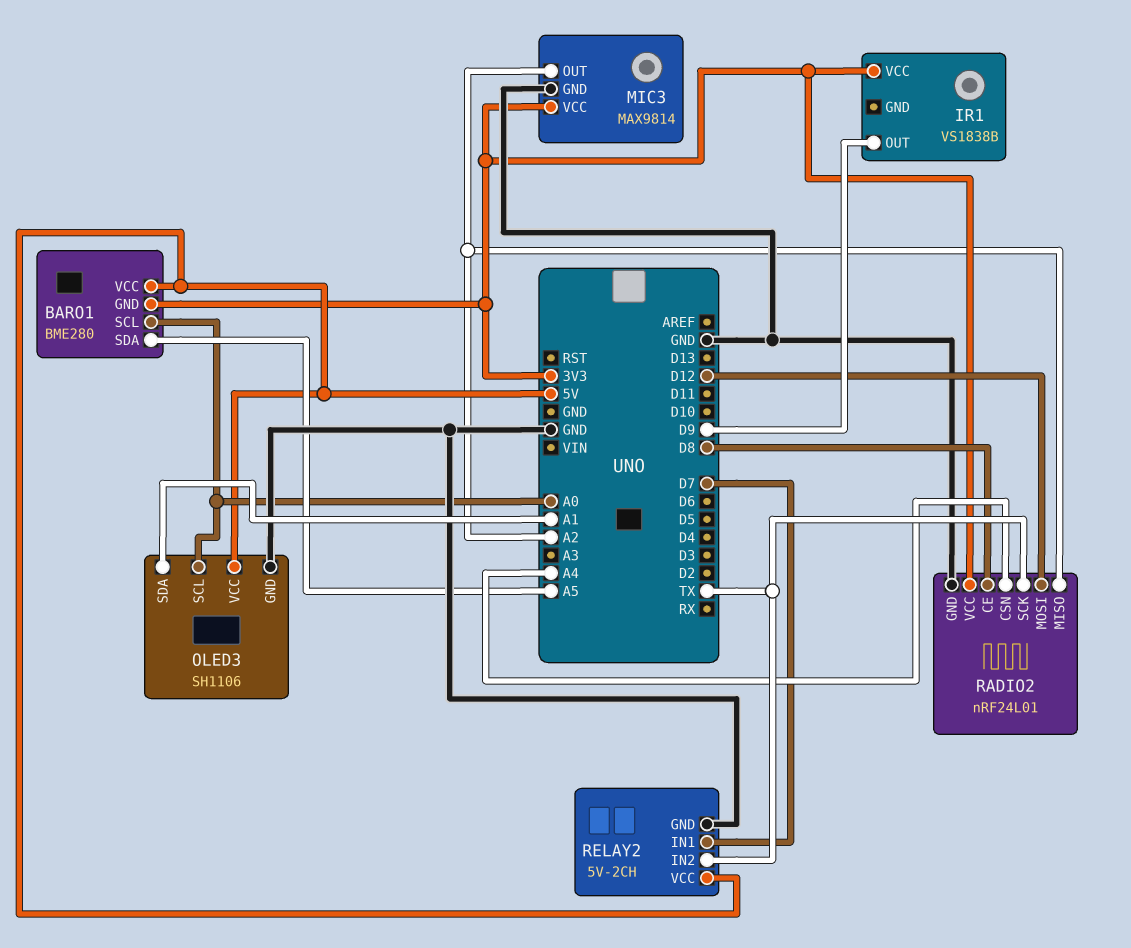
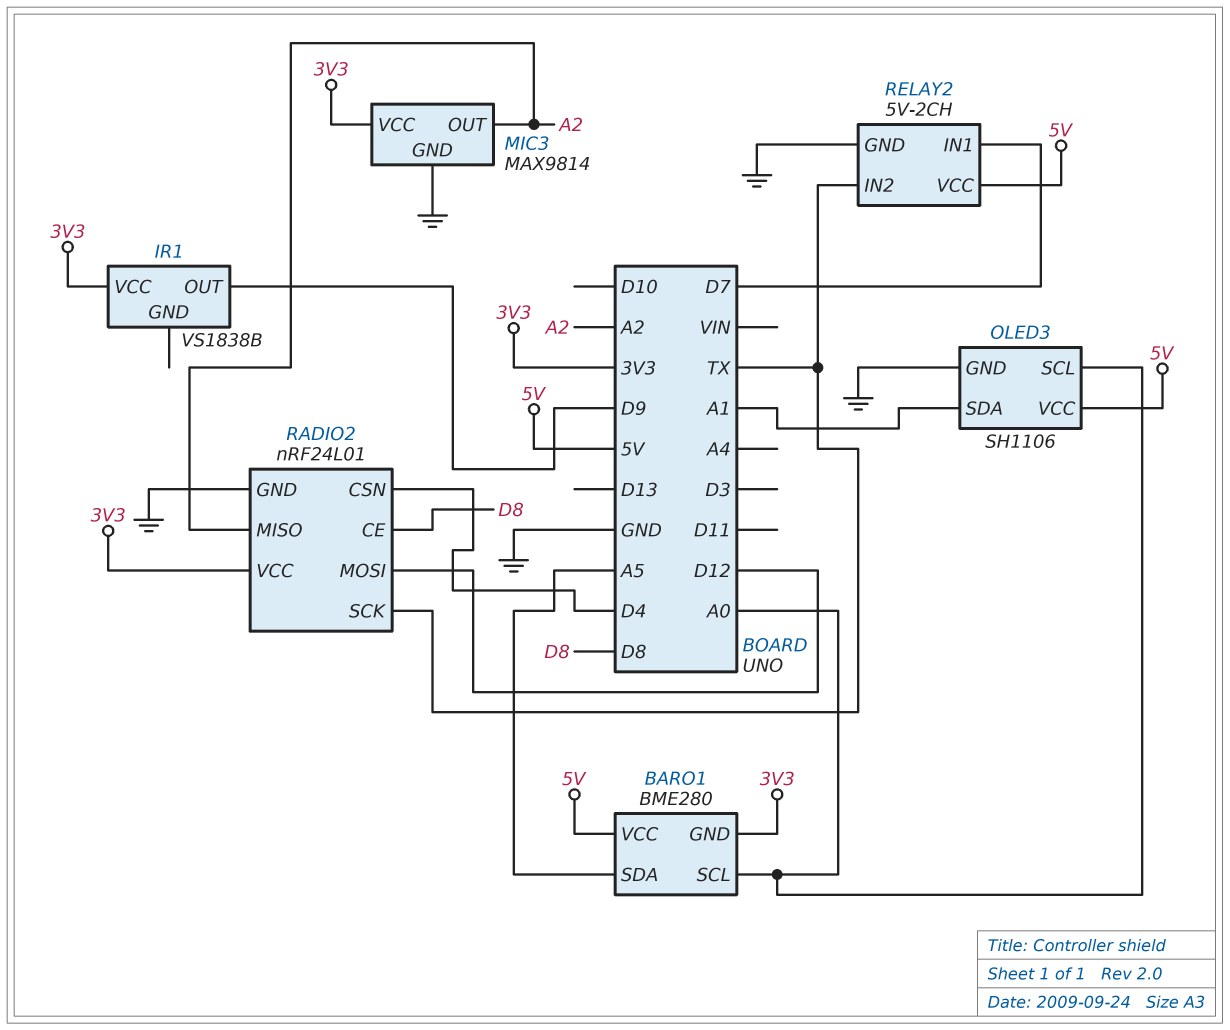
RADIO2 pin CSN: A4 -> D4

